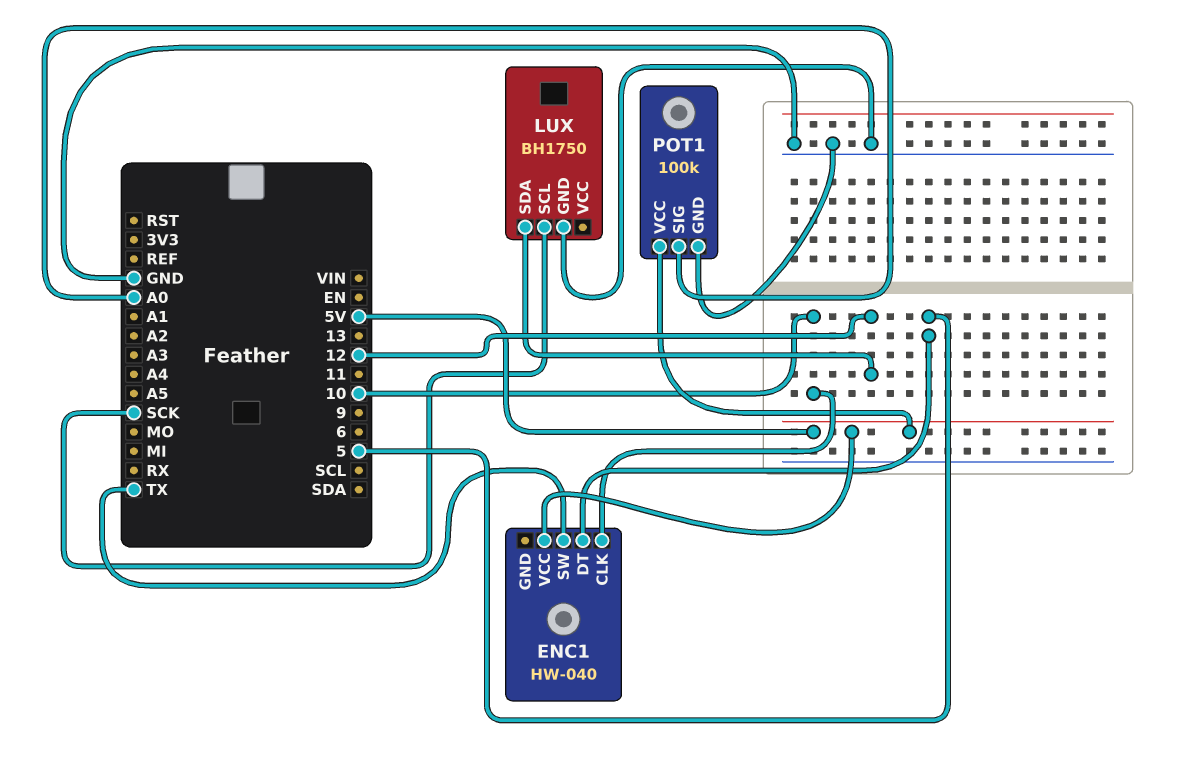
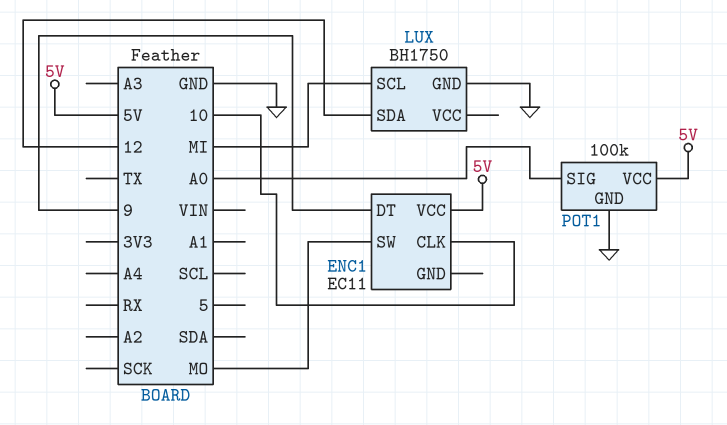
ENC1: HW-040 -> EC11
ENC1 pin DT: 5 -> 9
ENC1 pin SW: TX -> MO
LUX pin SCL: SCK -> MI

